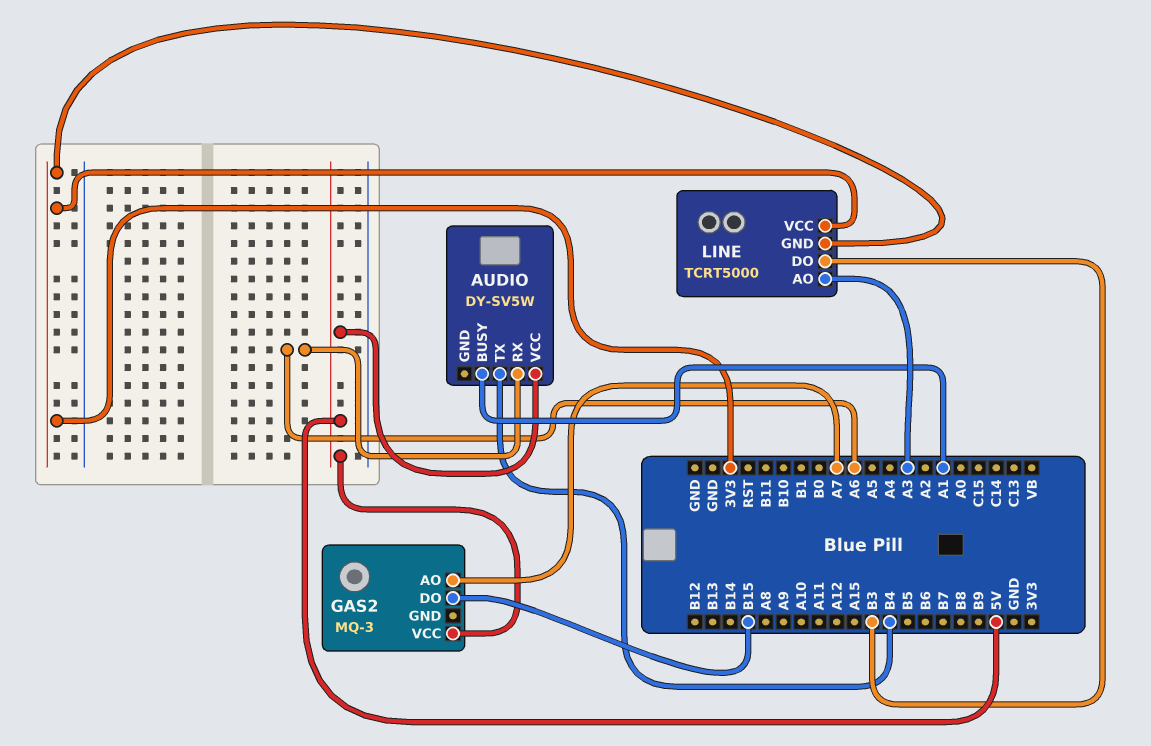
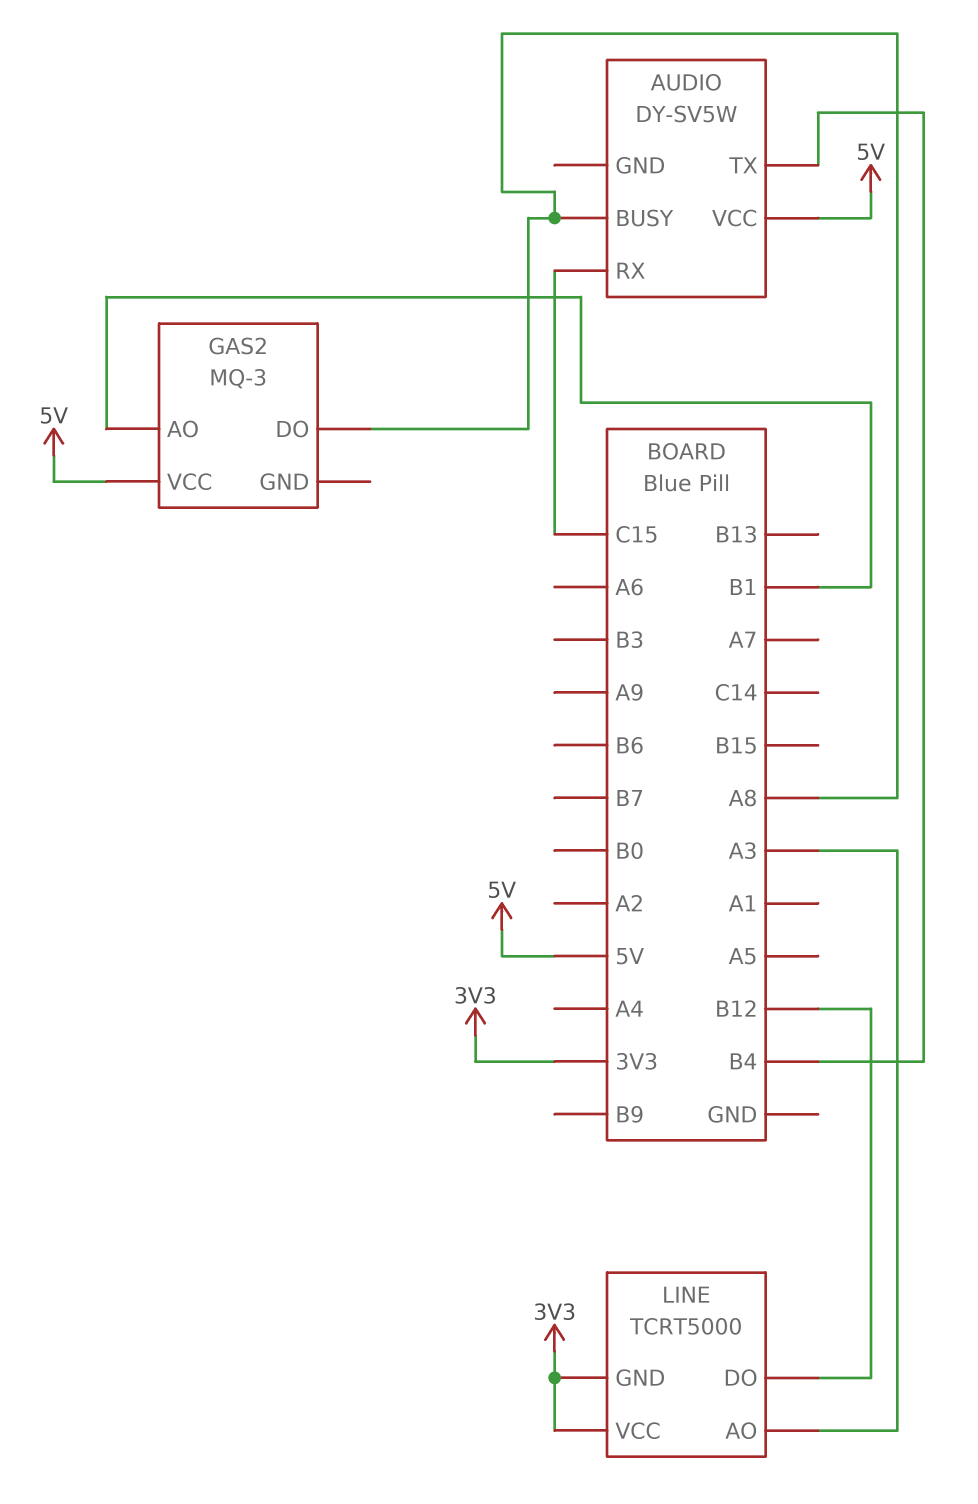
AUDIO pin BUSY: A1 -> A8
AUDIO pin RX: A6 -> C15
GAS2 pin AO: A7 -> B1
GAS2 pin DO: B15 -> A8
LINE pin DO: B3 -> B12

